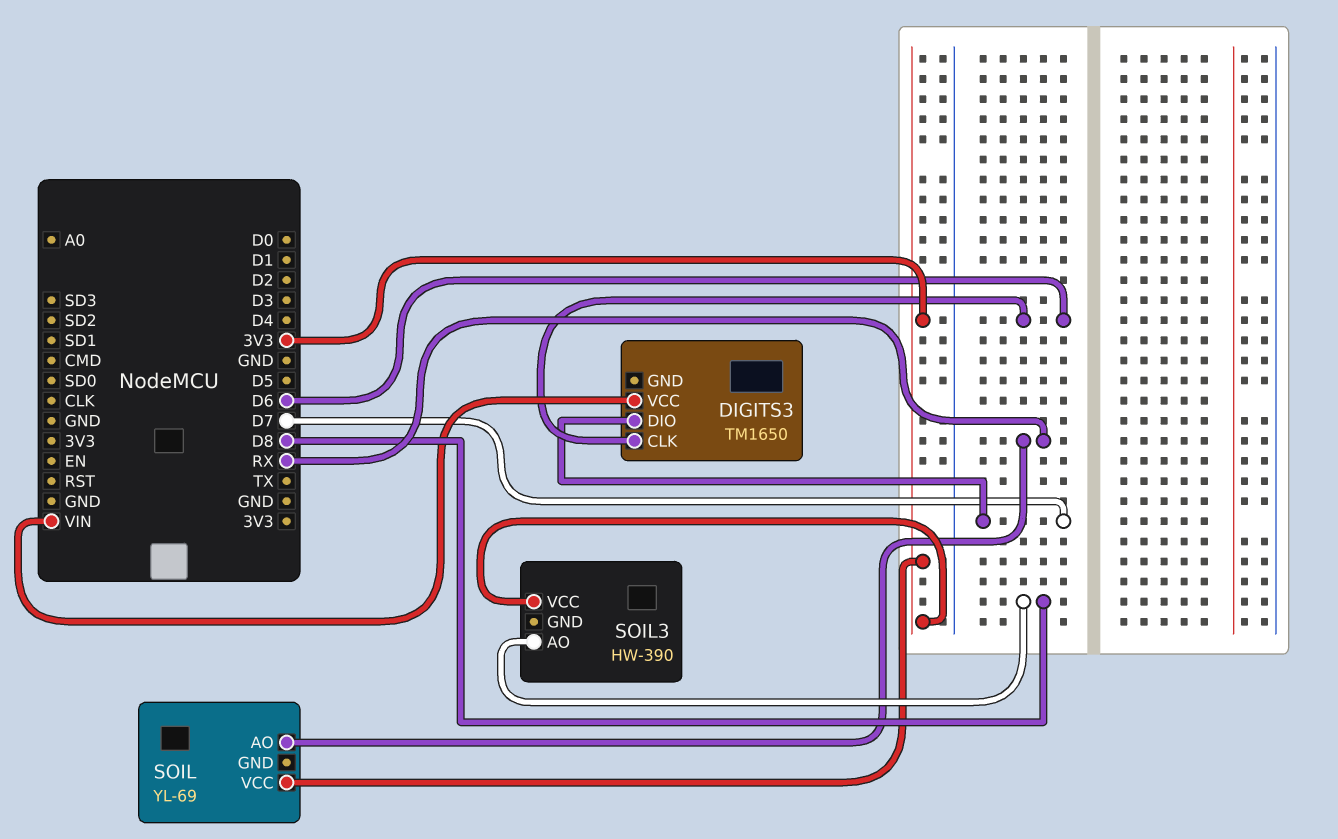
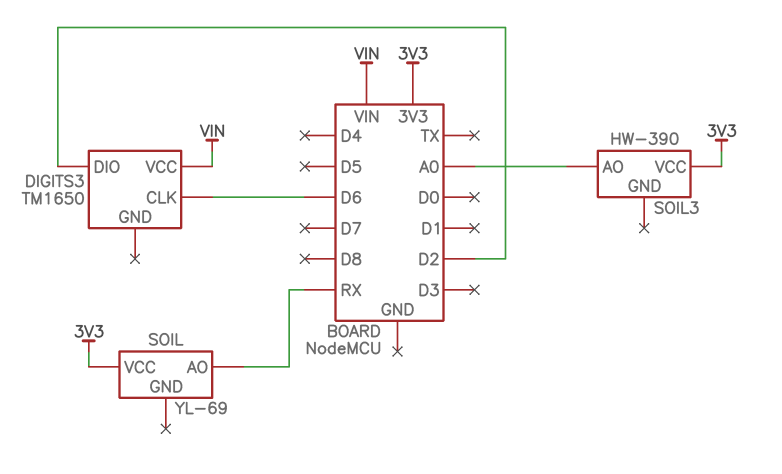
DIGITS3 pin DIO: D7 -> D2
SOIL3 pin AO: D8 -> A0

